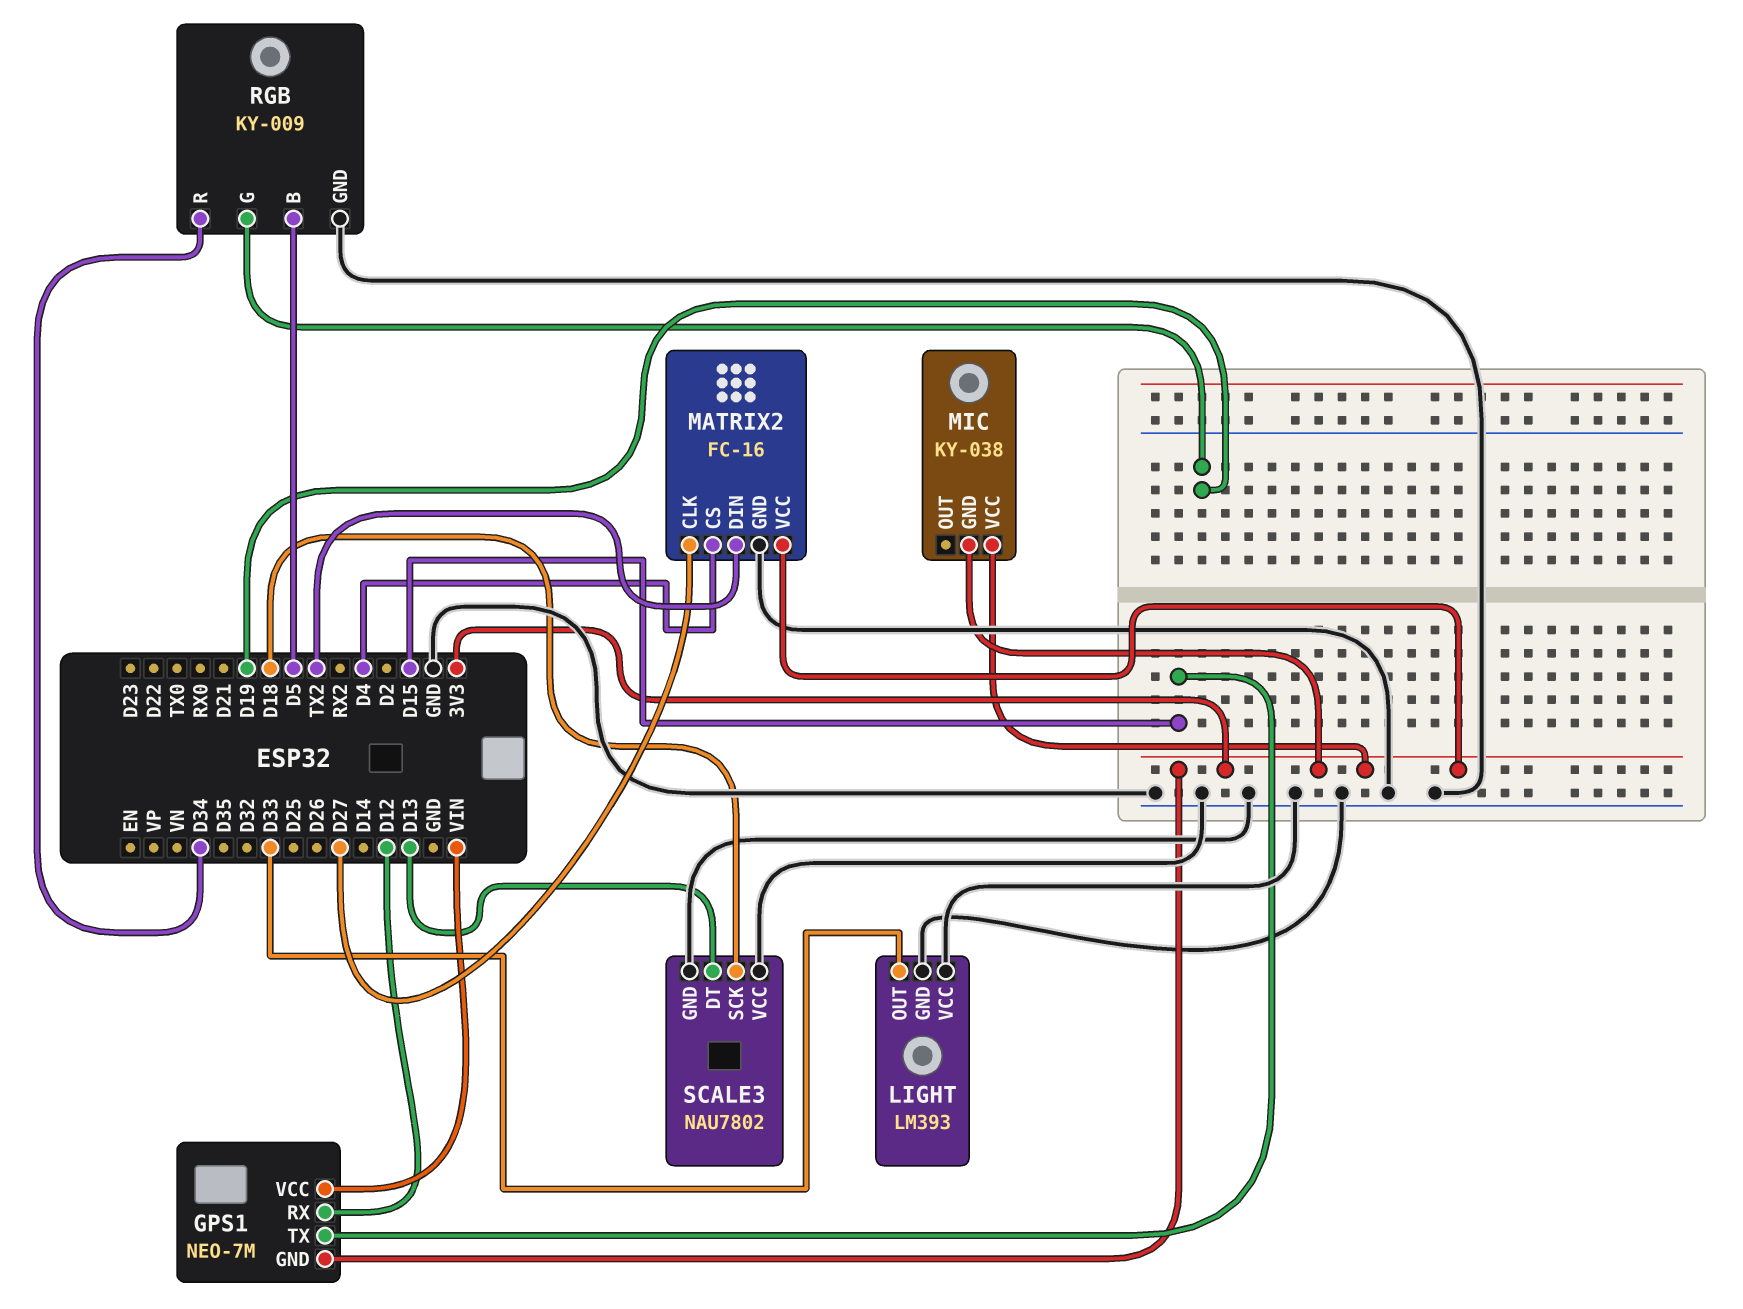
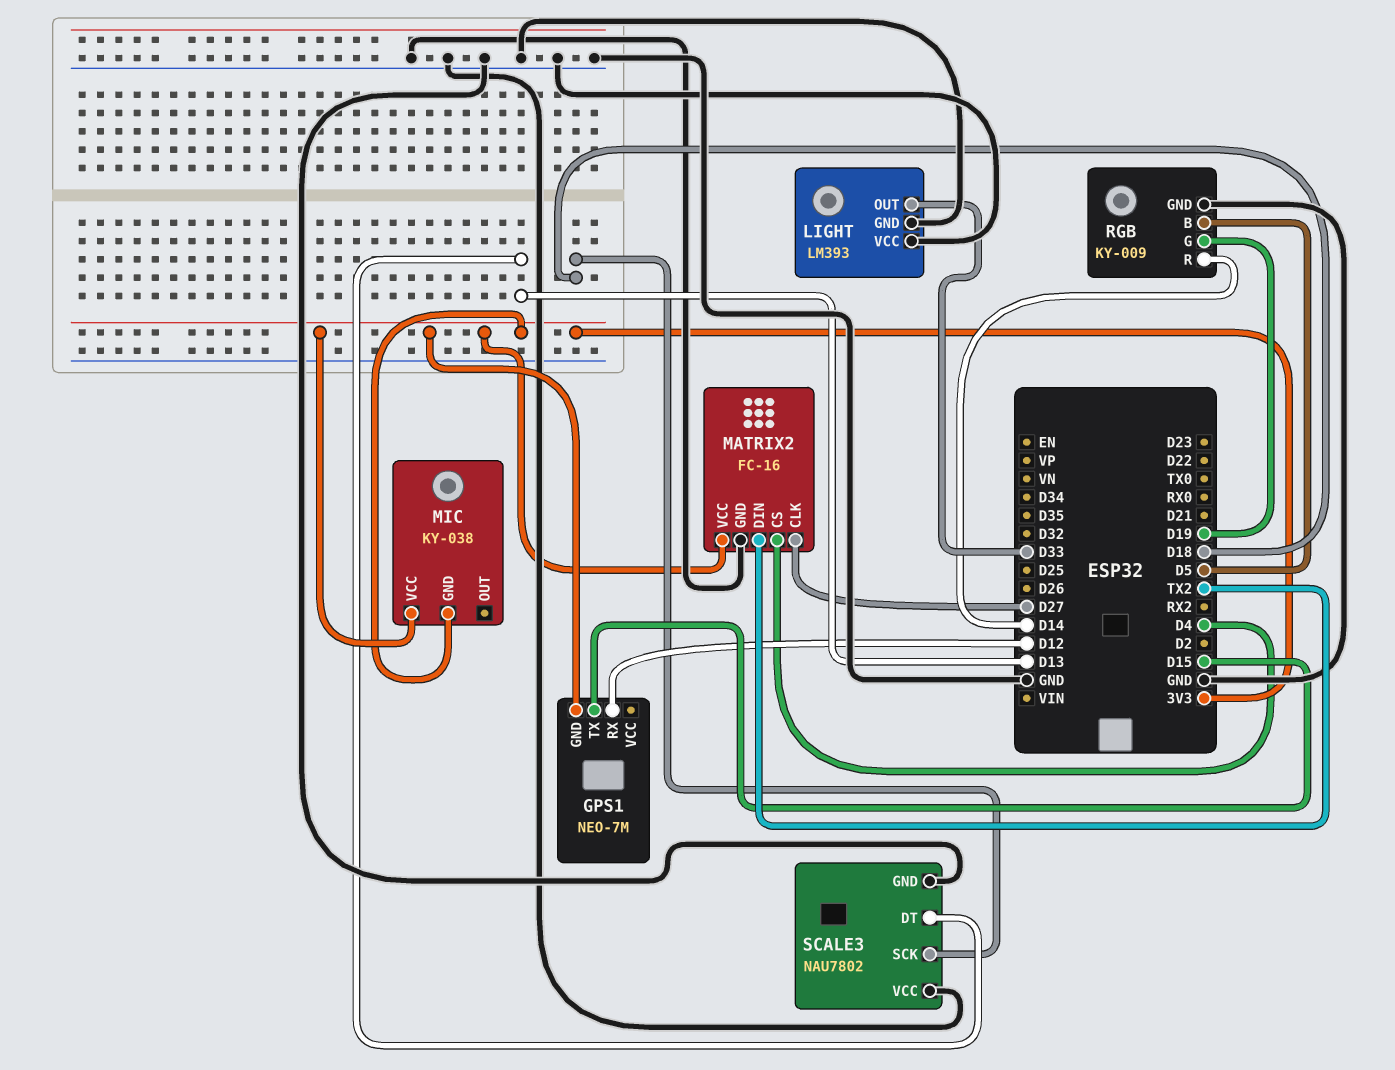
GPS1 pin VCC: VIN -> none
RGB pin R: D34 -> D14

